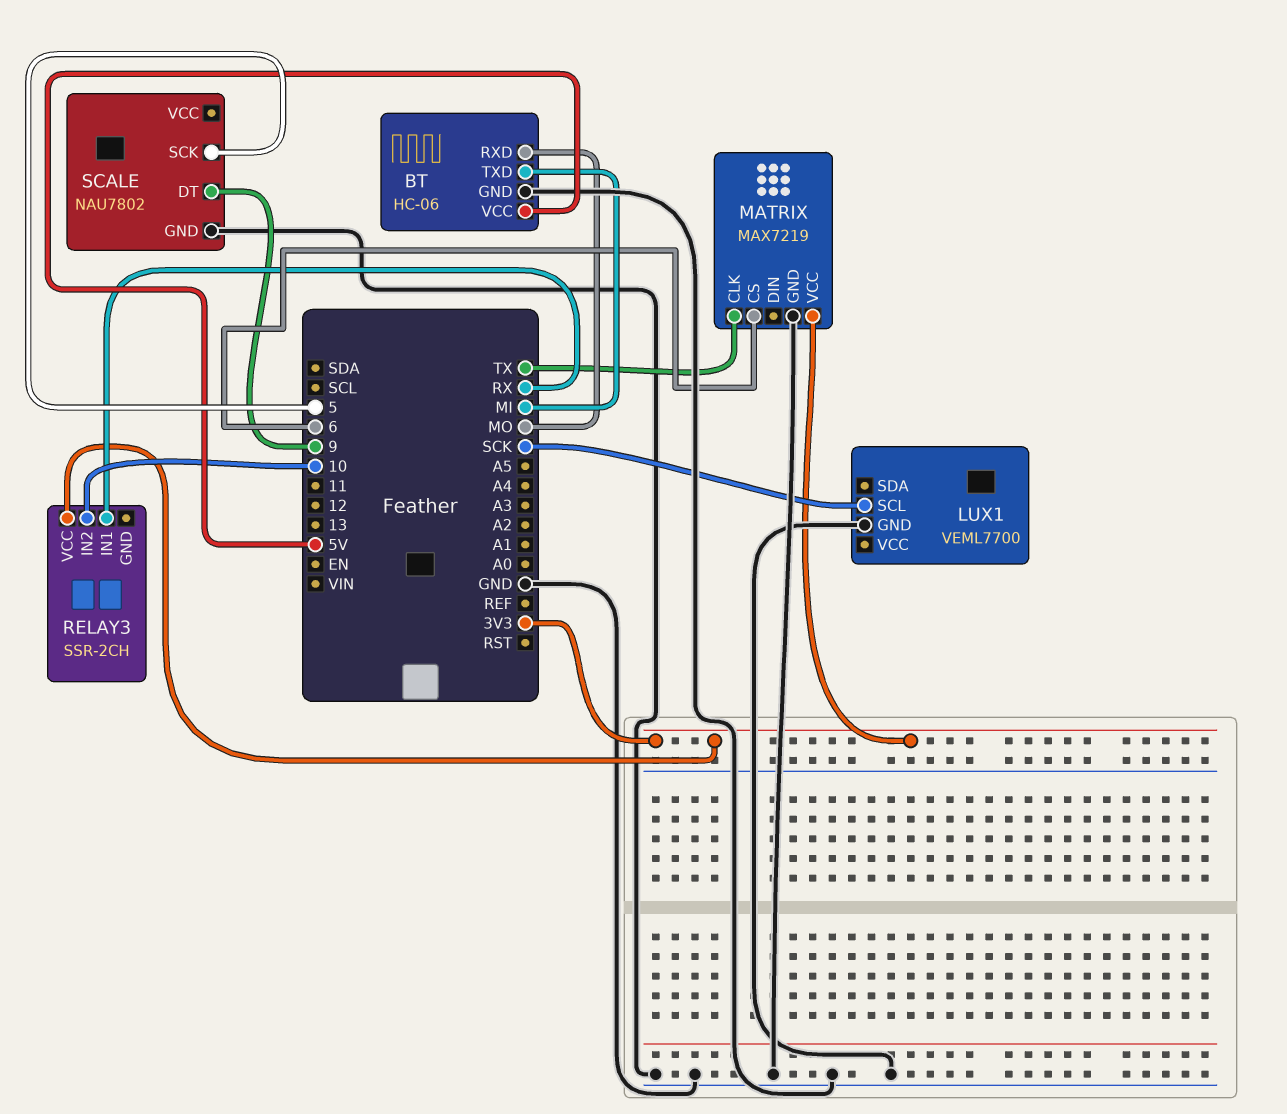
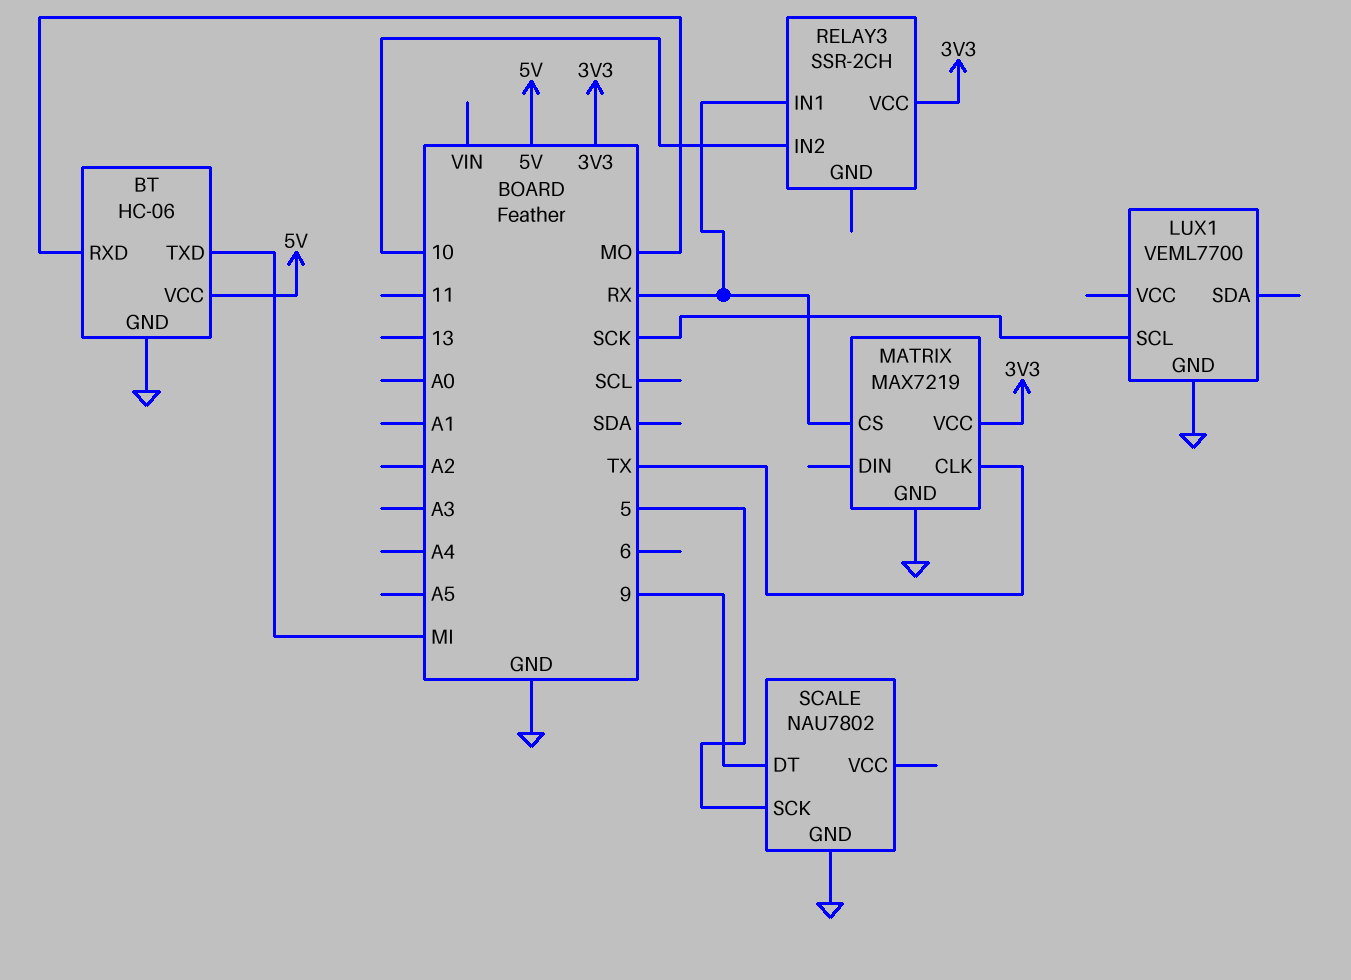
MATRIX pin CS: 6 -> RX

